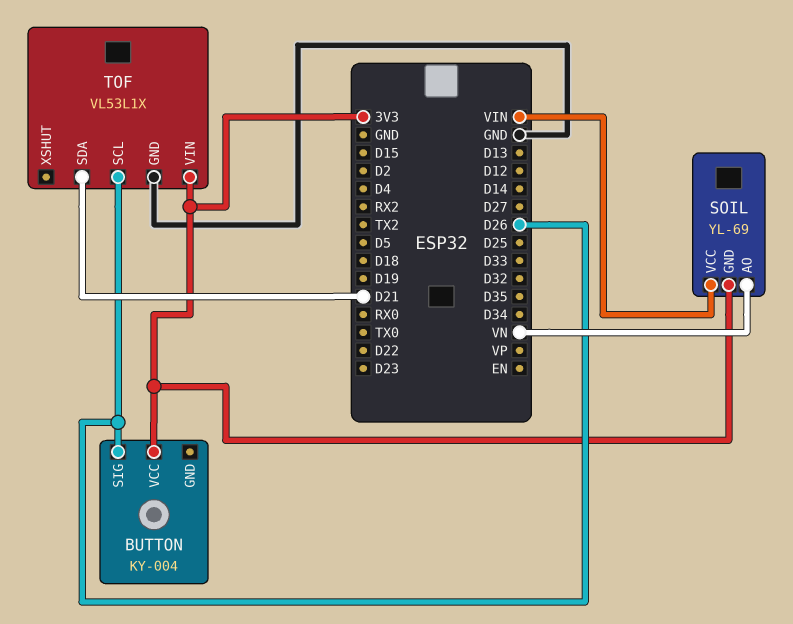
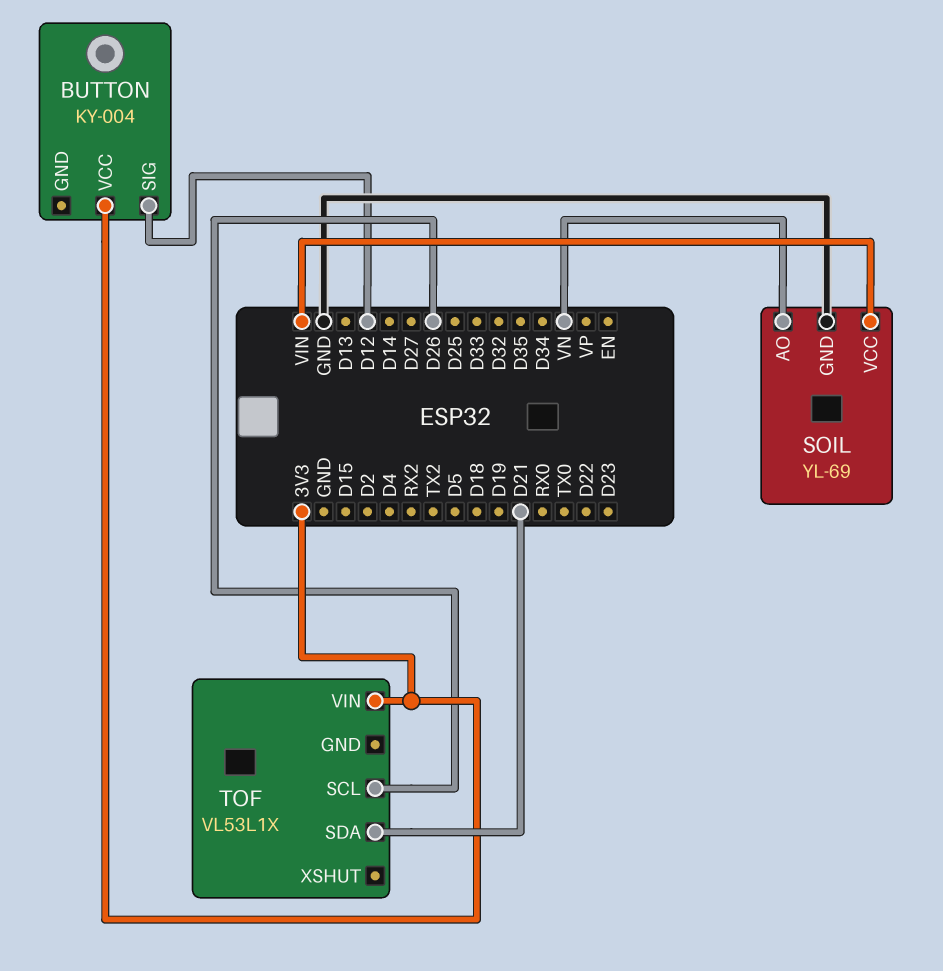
BUTTON pin SIG: D26 -> D12
SOIL pin GND: 3V3 -> GND
TOF pin GND: GND -> none

